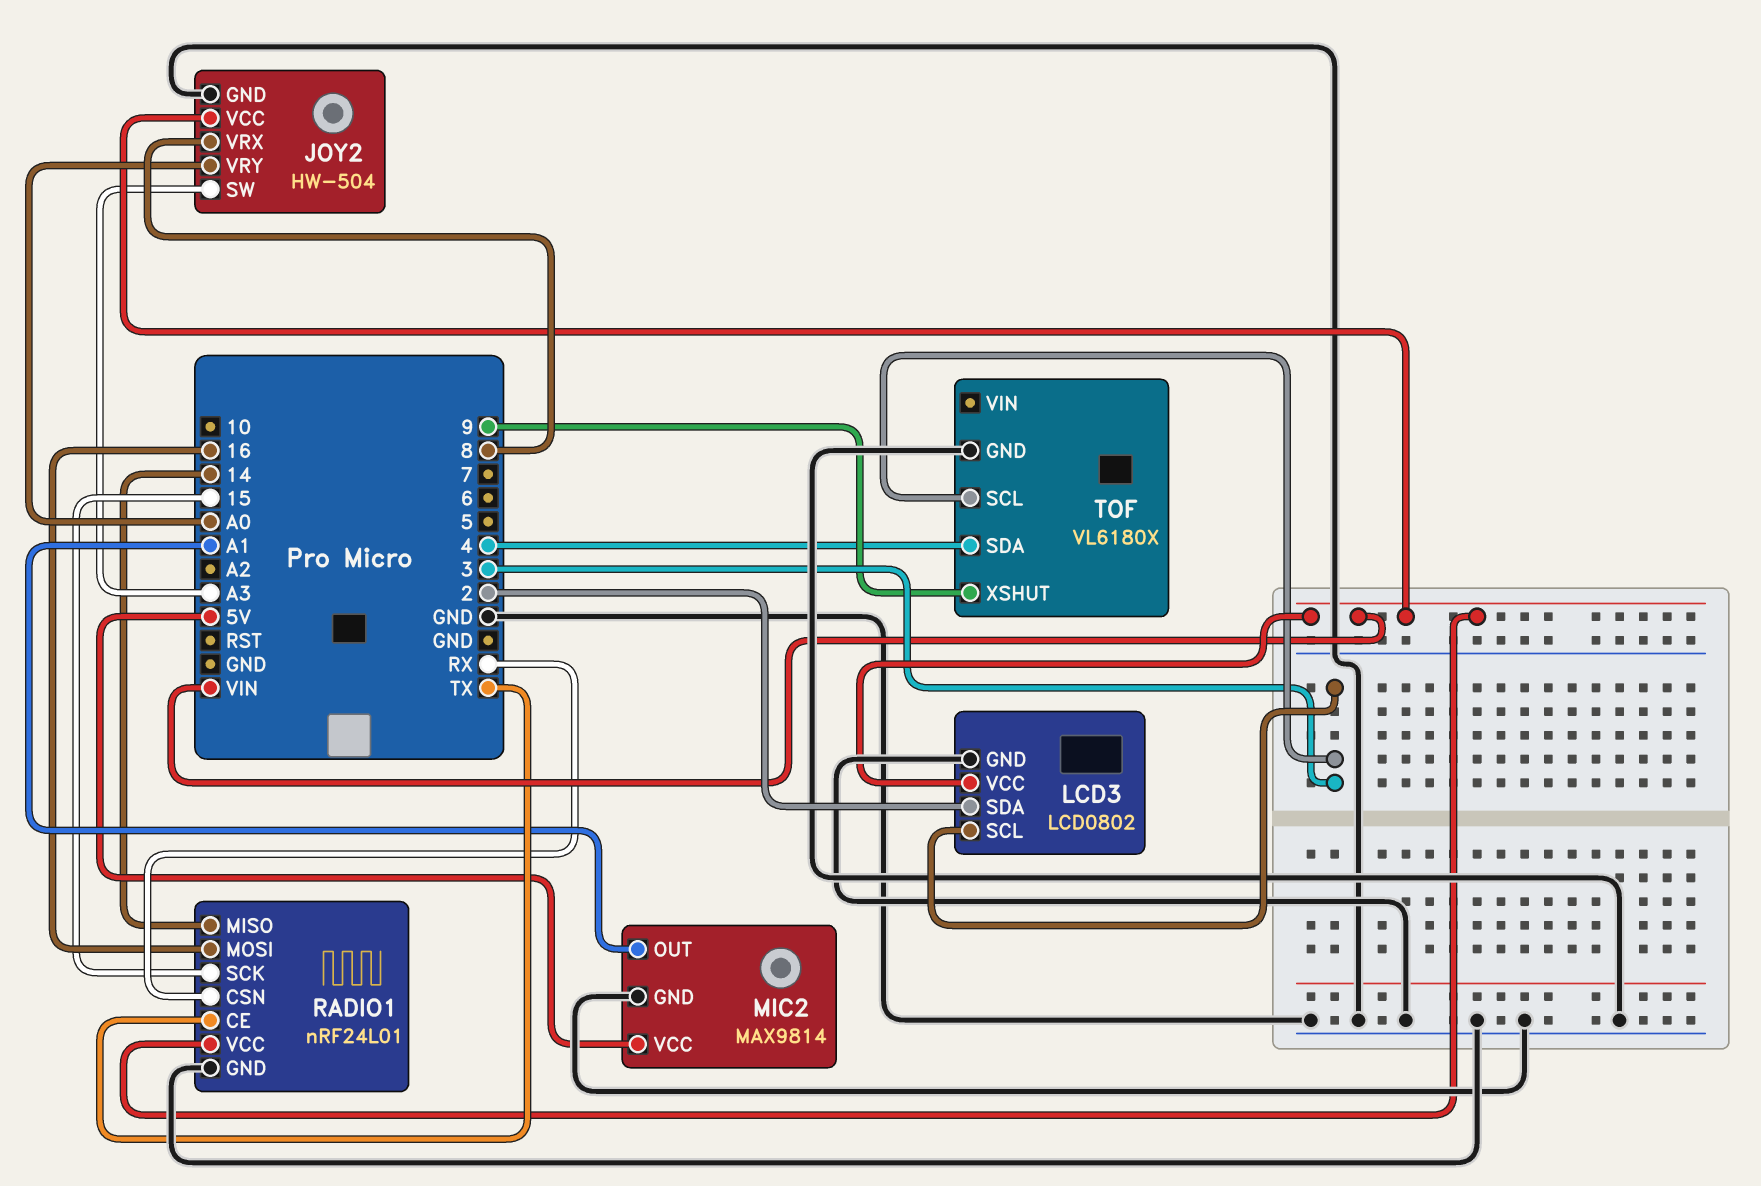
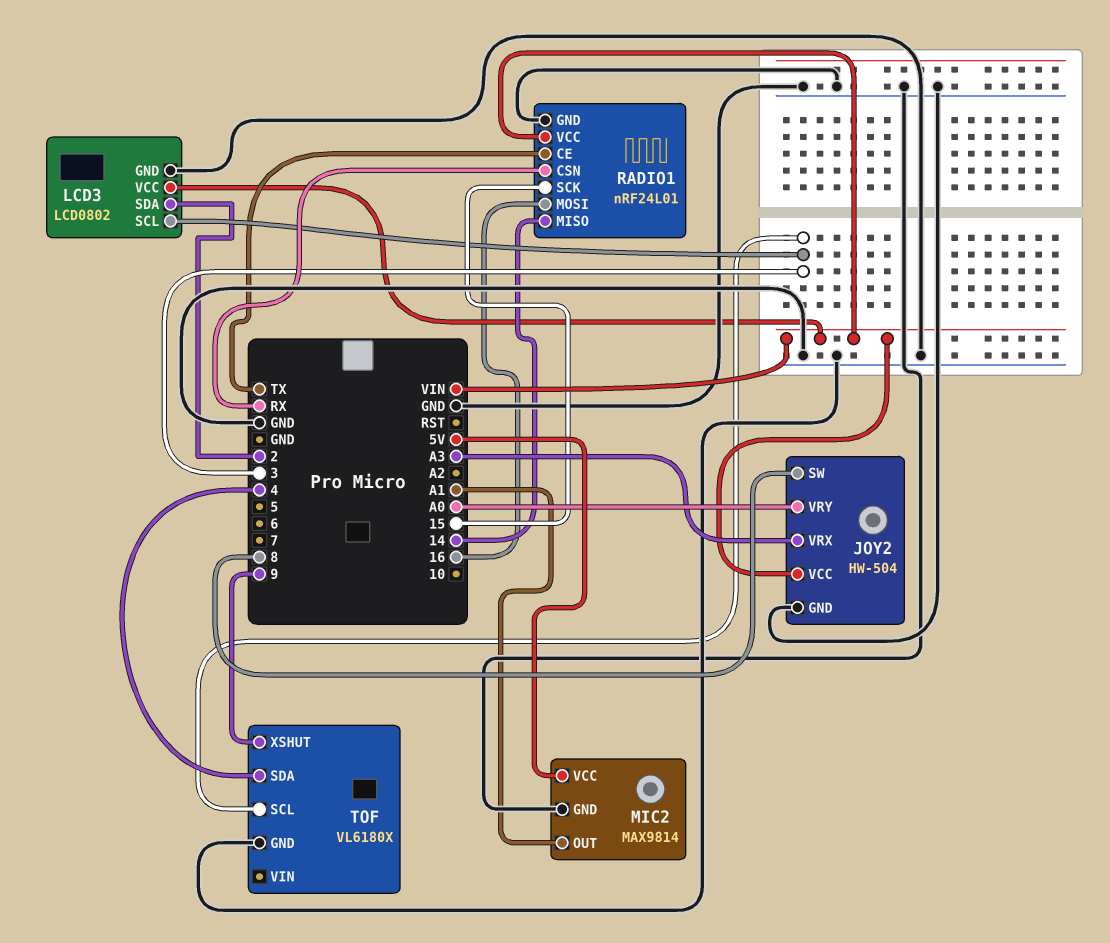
JOY2 pin SW: A3 -> 8
JOY2 pin VRX: 8 -> A3

